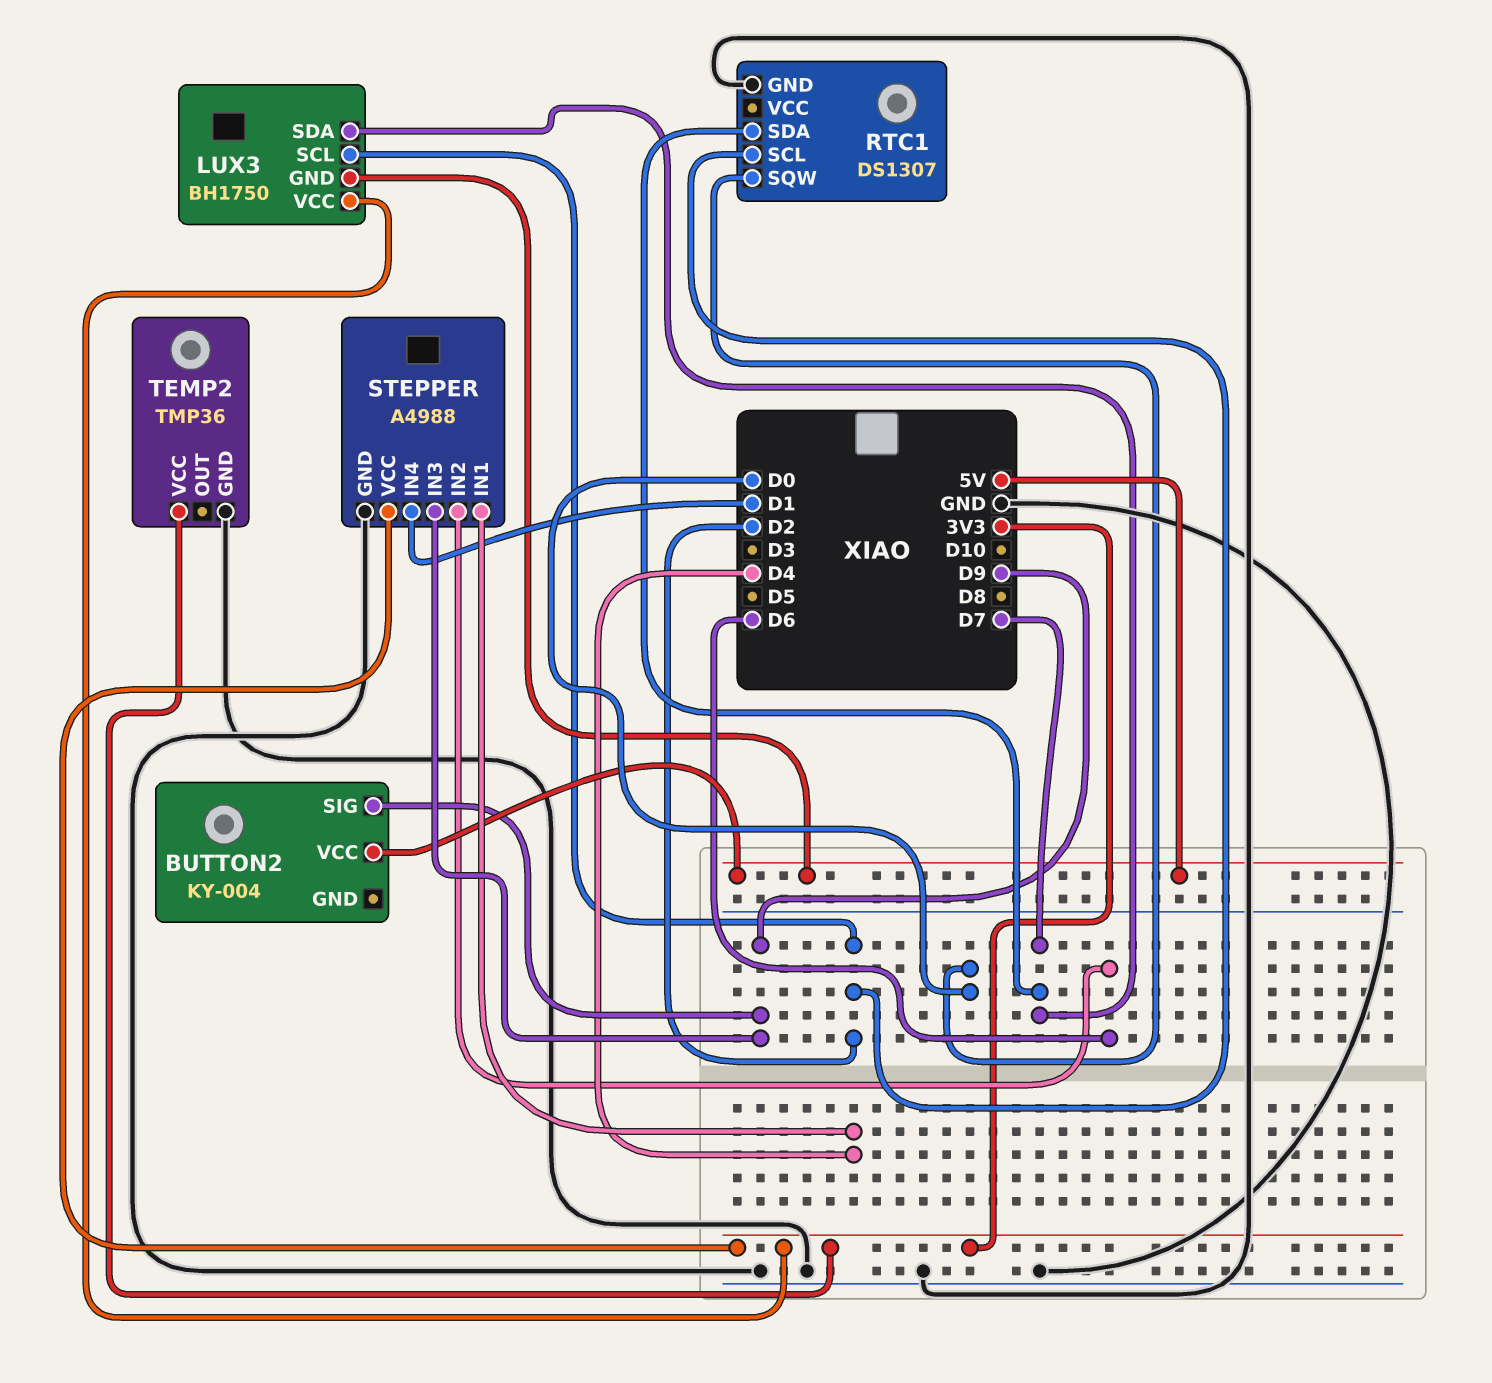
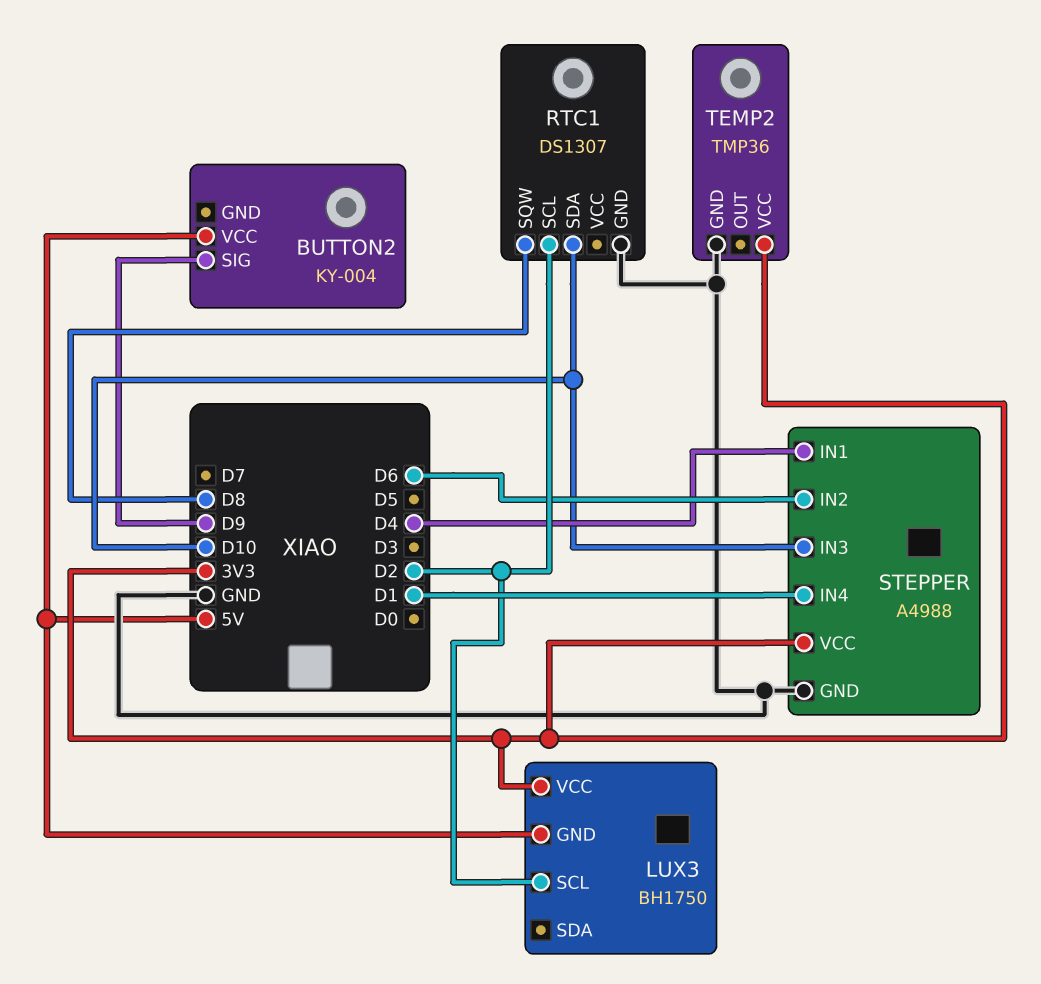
LUX3 pin SDA: D7 -> none
RTC1 pin SDA: D7 -> D10
RTC1 pin SQW: D0 -> D8
STEPPER pin IN3: D9 -> D10

